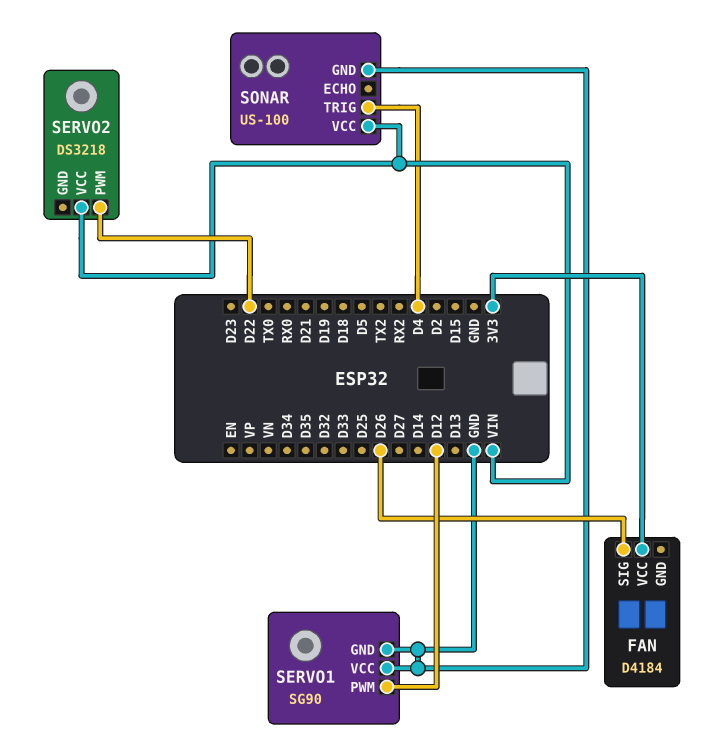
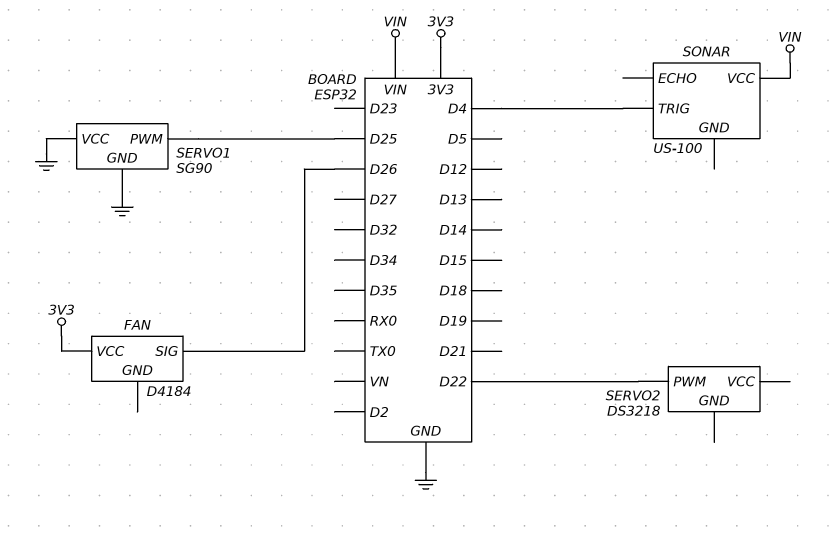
SERVO1 pin PWM: D12 -> D25
SERVO2 pin VCC: VIN -> none
SONAR pin GND: GND -> none

